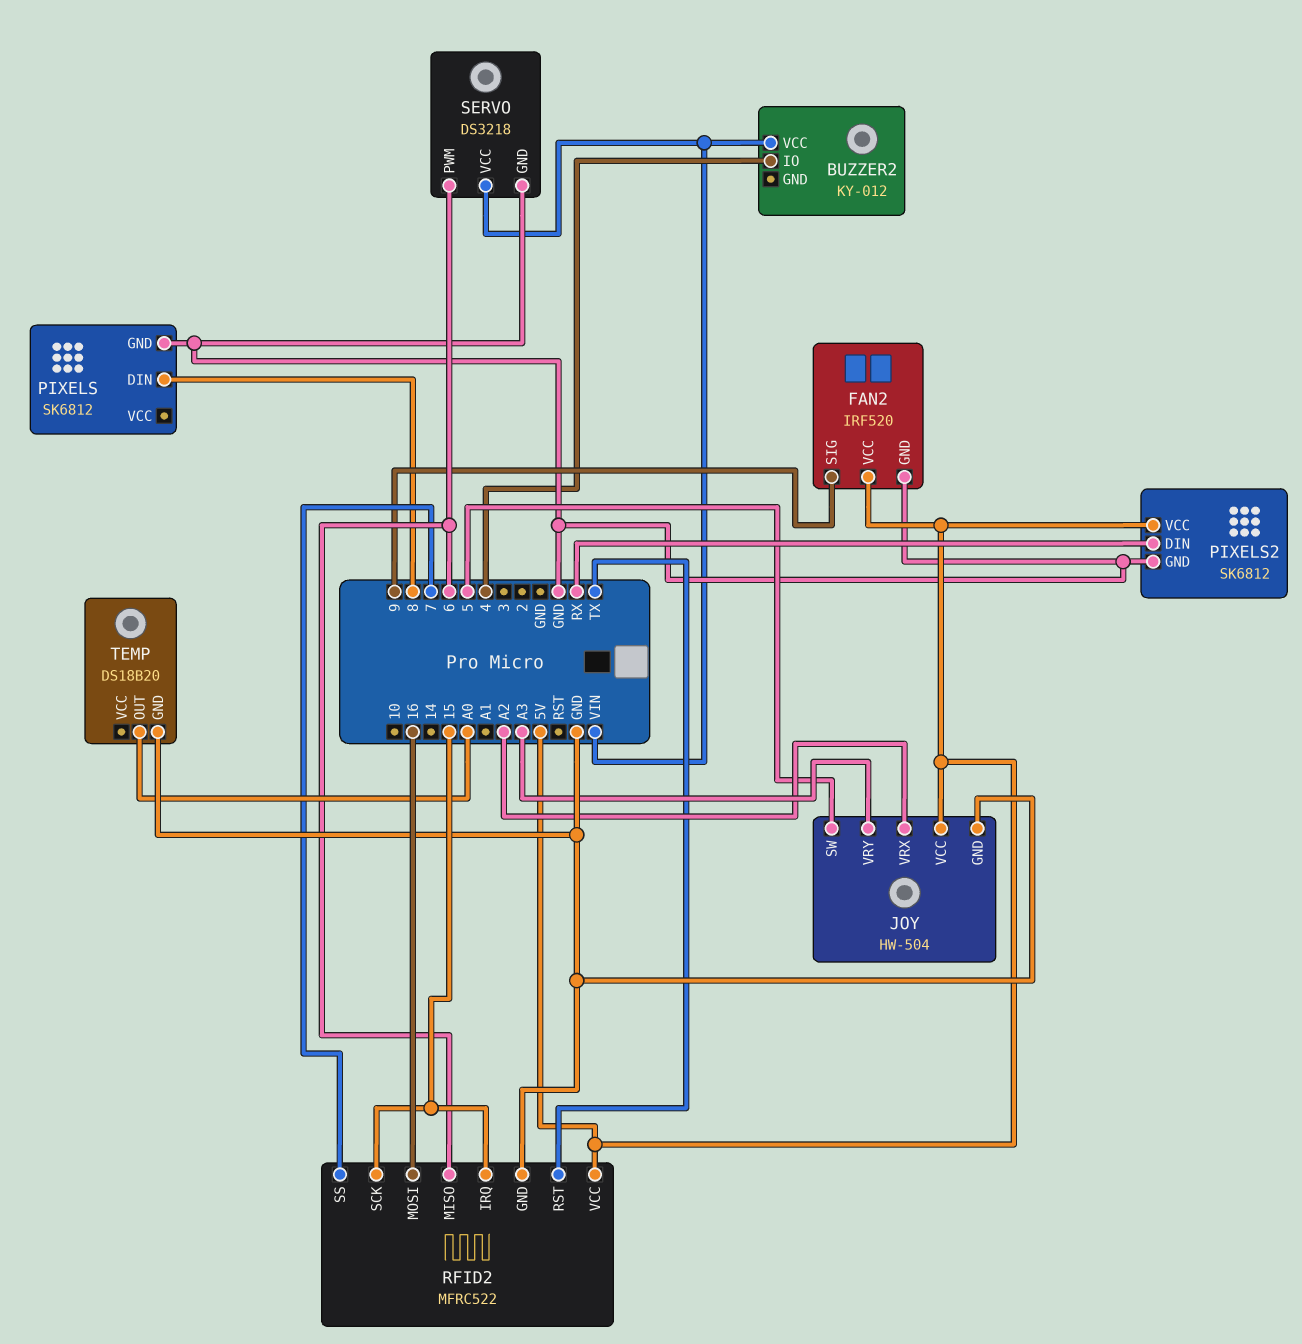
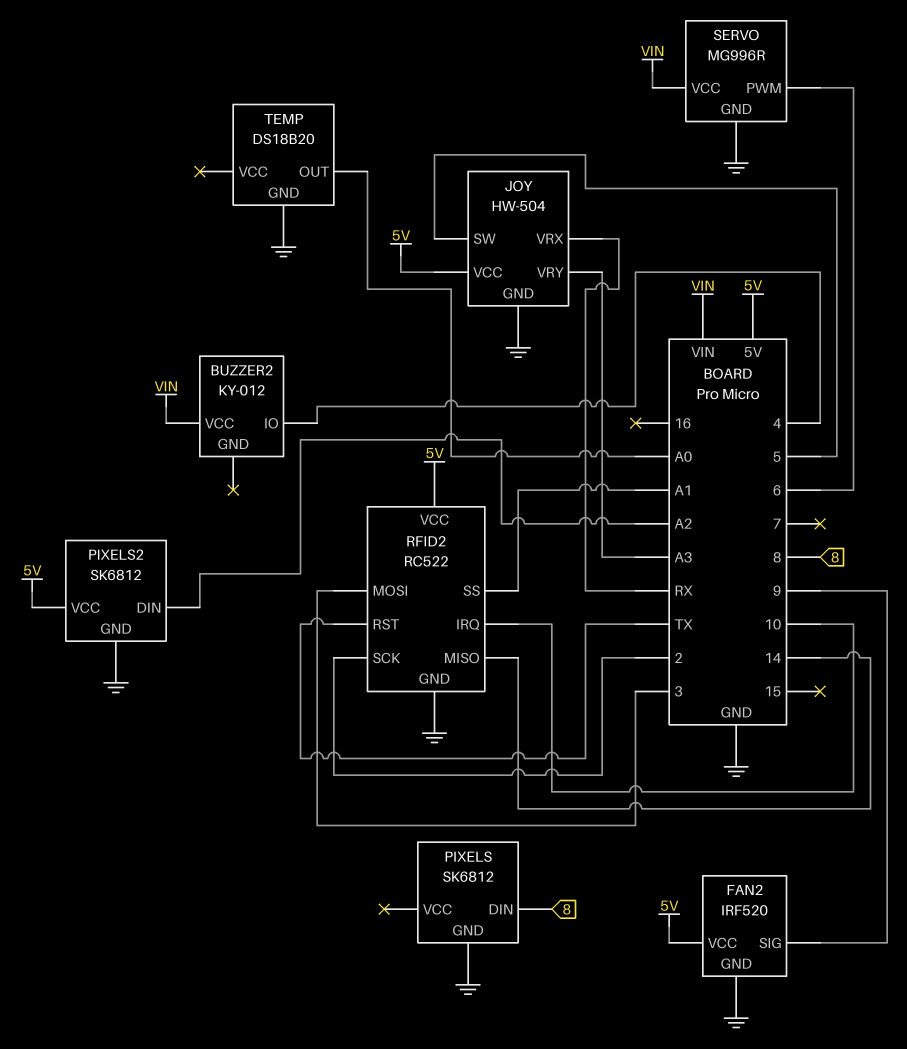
JOY pin VRX: A2 -> RX
PIXELS2 pin DIN: RX -> A2
RFID2: MFRC522 -> RC522
RFID2 pin IRQ: 15 -> 10
RFID2 pin MISO: 6 -> 14
RFID2 pin MOSI: 16 -> 3
RFID2 pin SCK: 15 -> 2
RFID2 pin SS: 7 -> A1
SERVO: DS3218 -> MG996R

